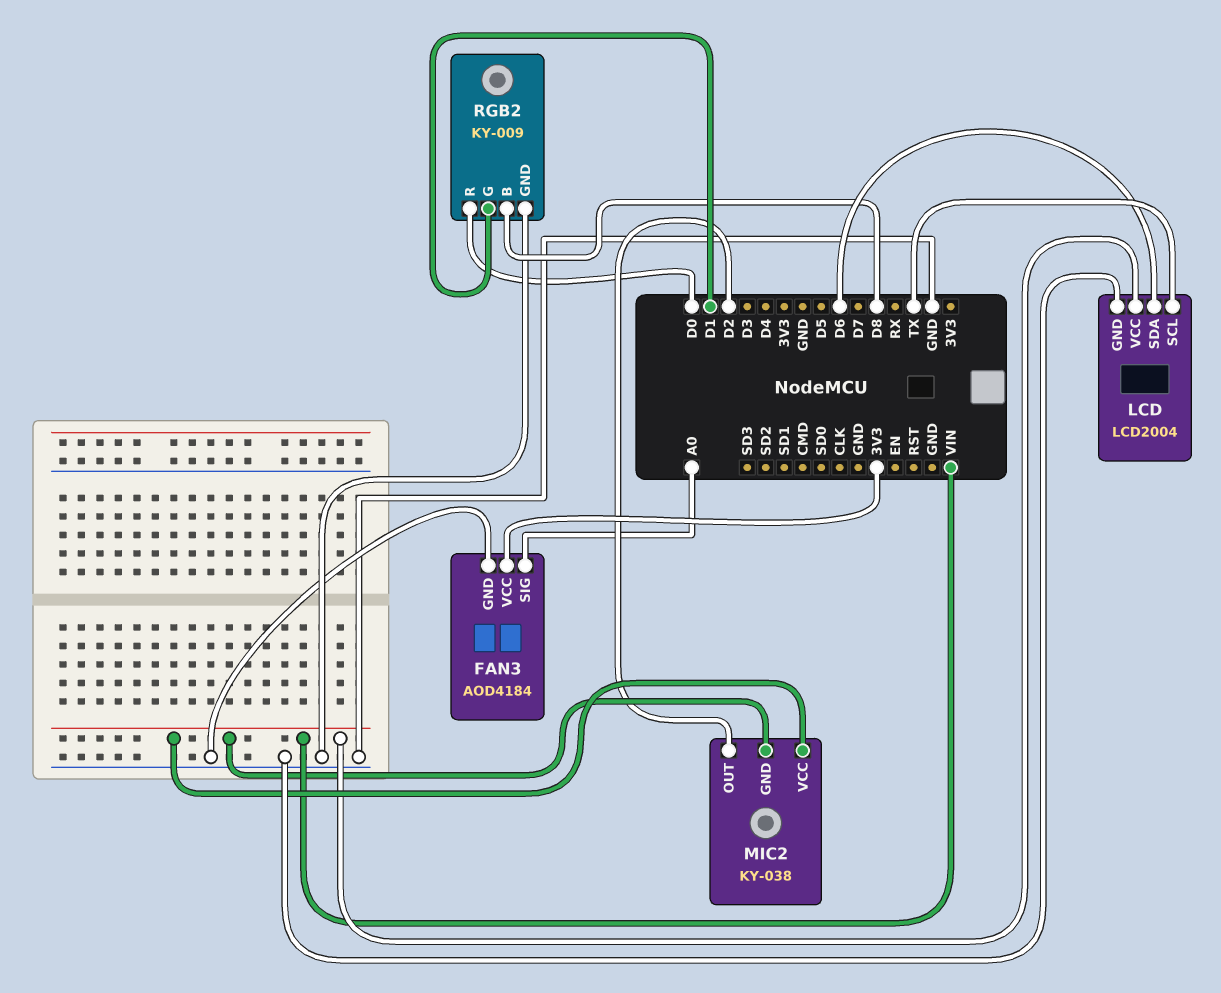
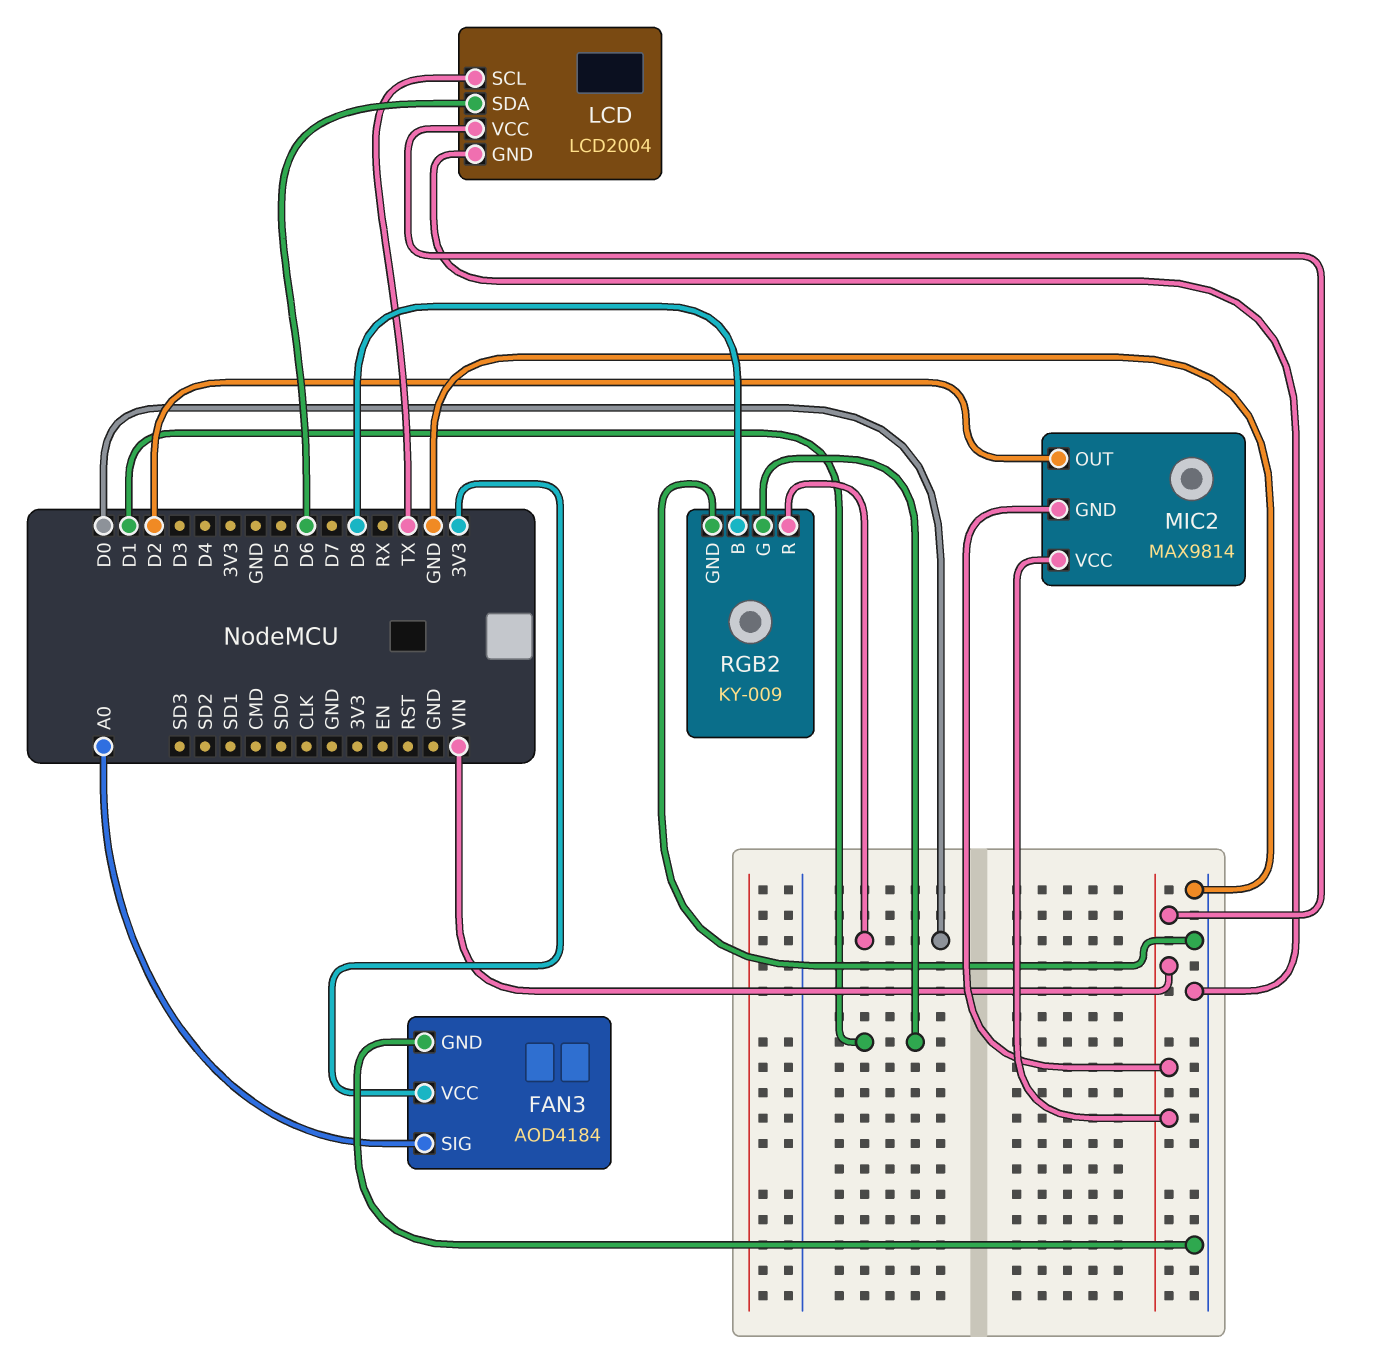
MIC2: KY-038 -> MAX9814

